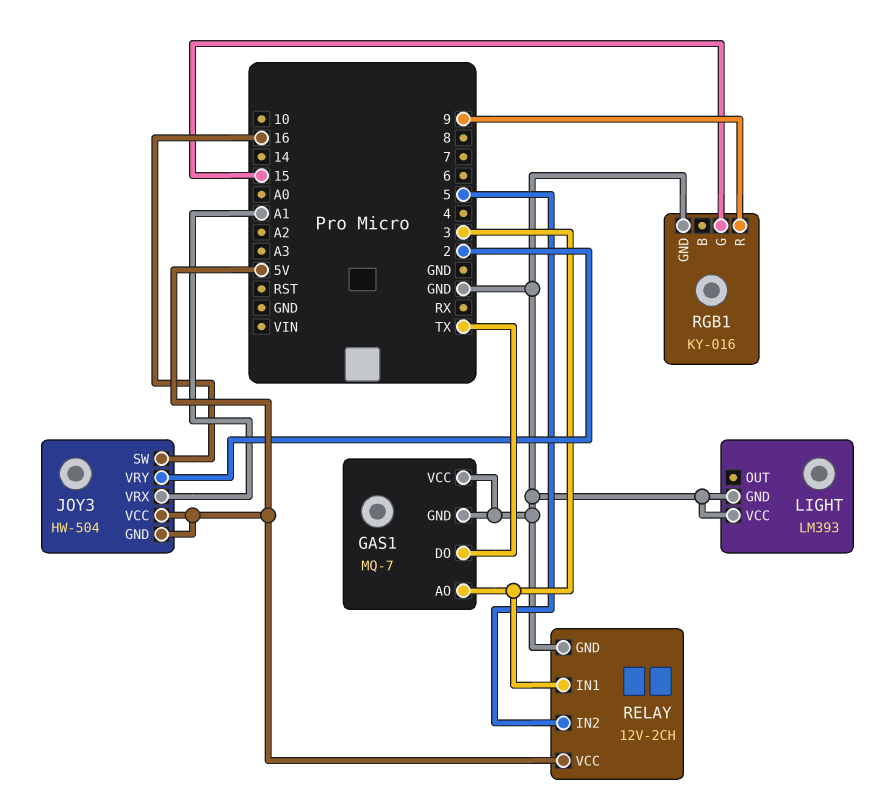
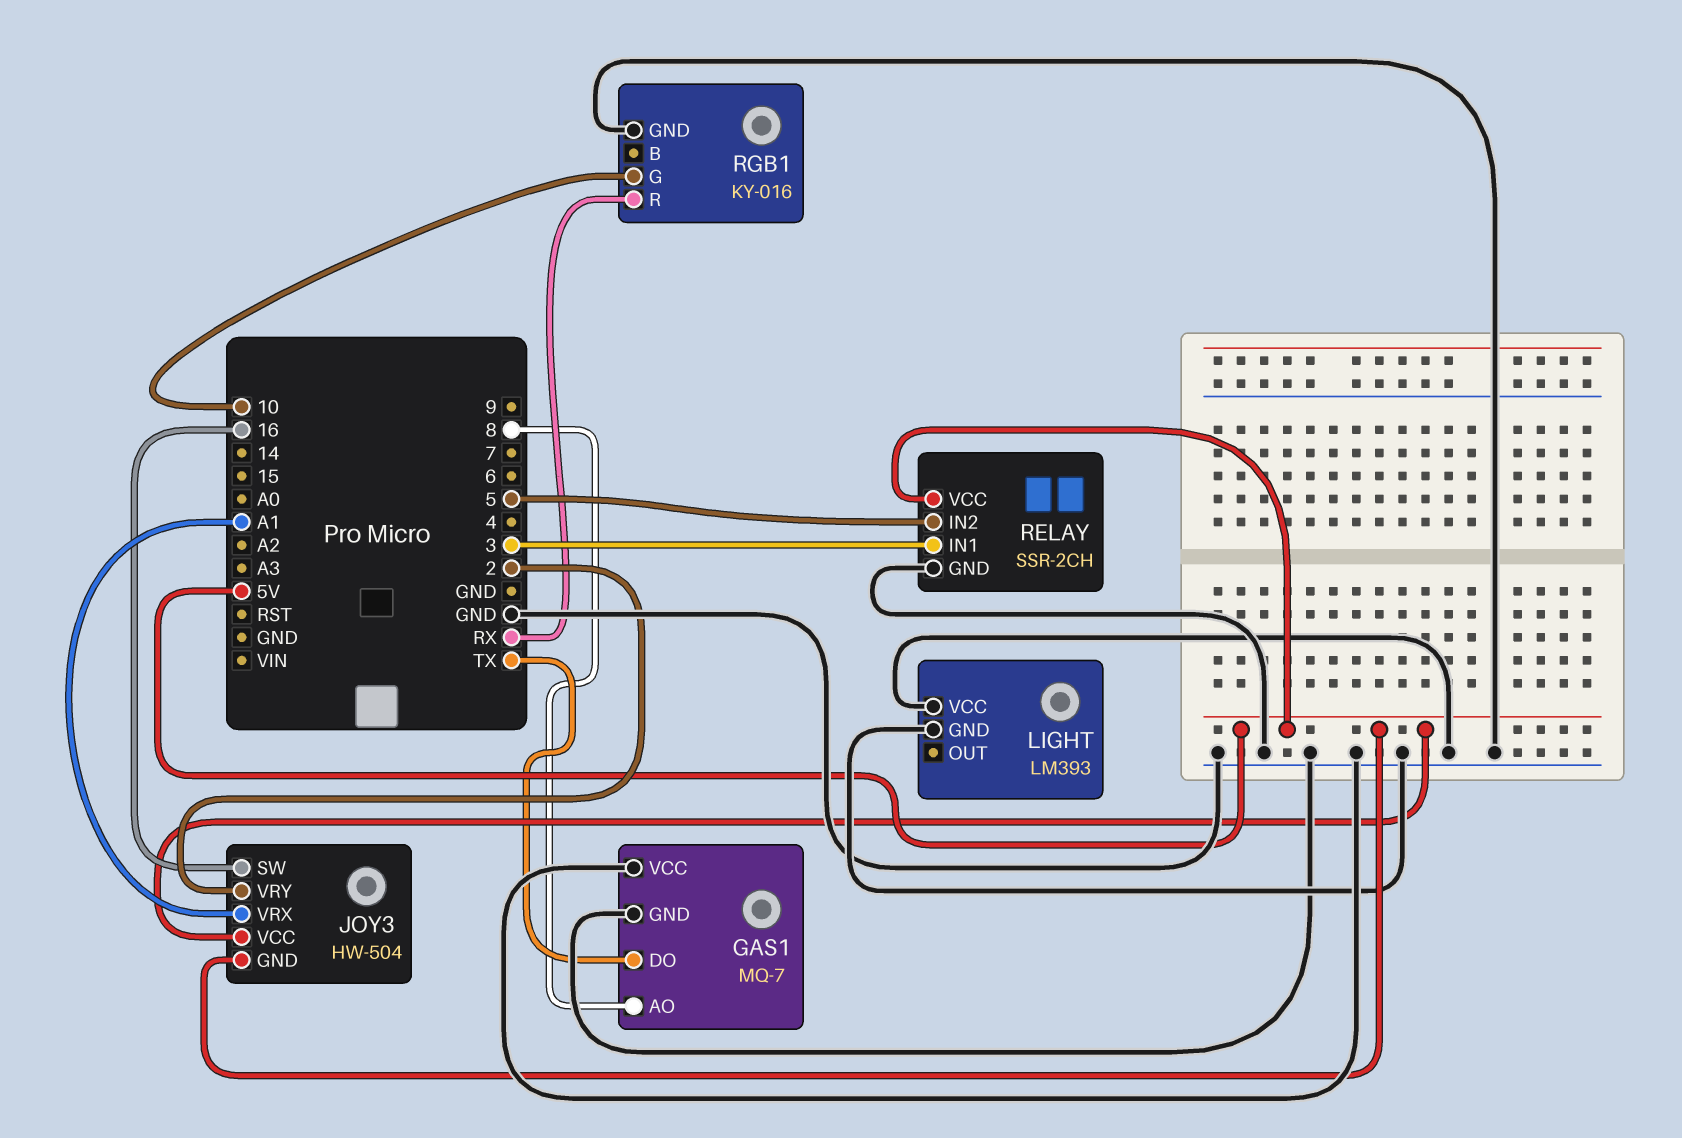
GAS1 pin AO: 3 -> 8
RELAY: 12V-2CH -> SSR-2CH
RGB1 pin G: 15 -> 10
RGB1 pin R: 9 -> RX

